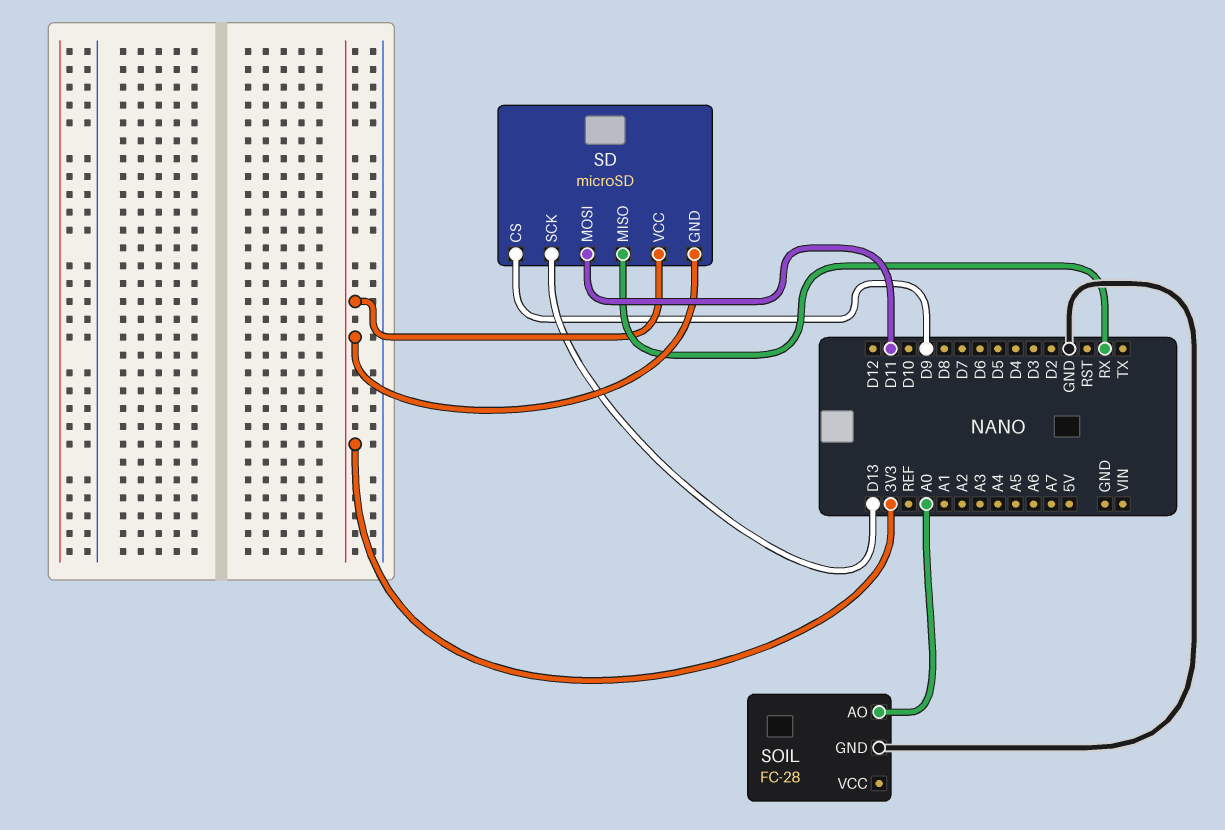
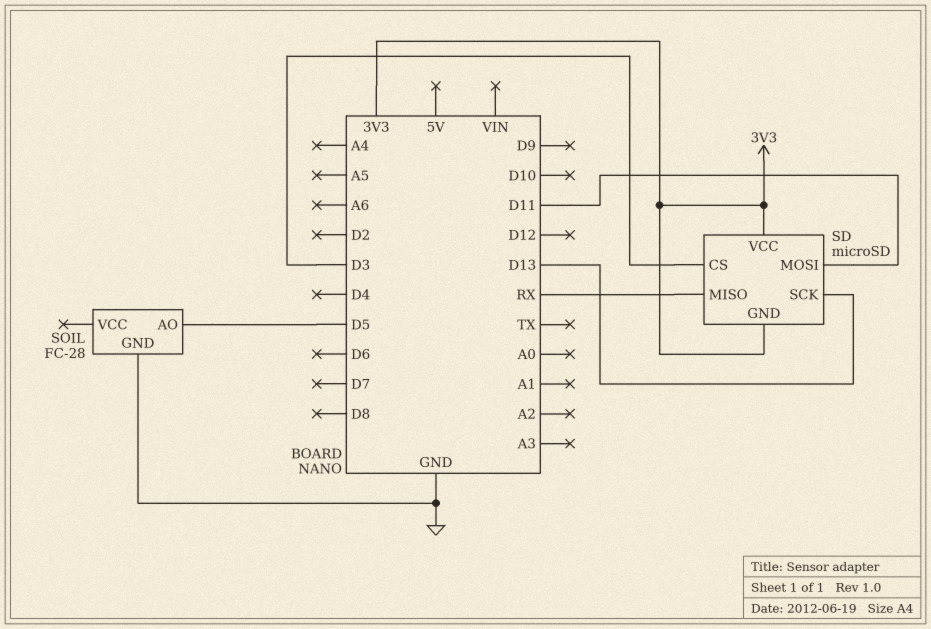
SD pin CS: D9 -> D3
SOIL pin AO: A0 -> D5

